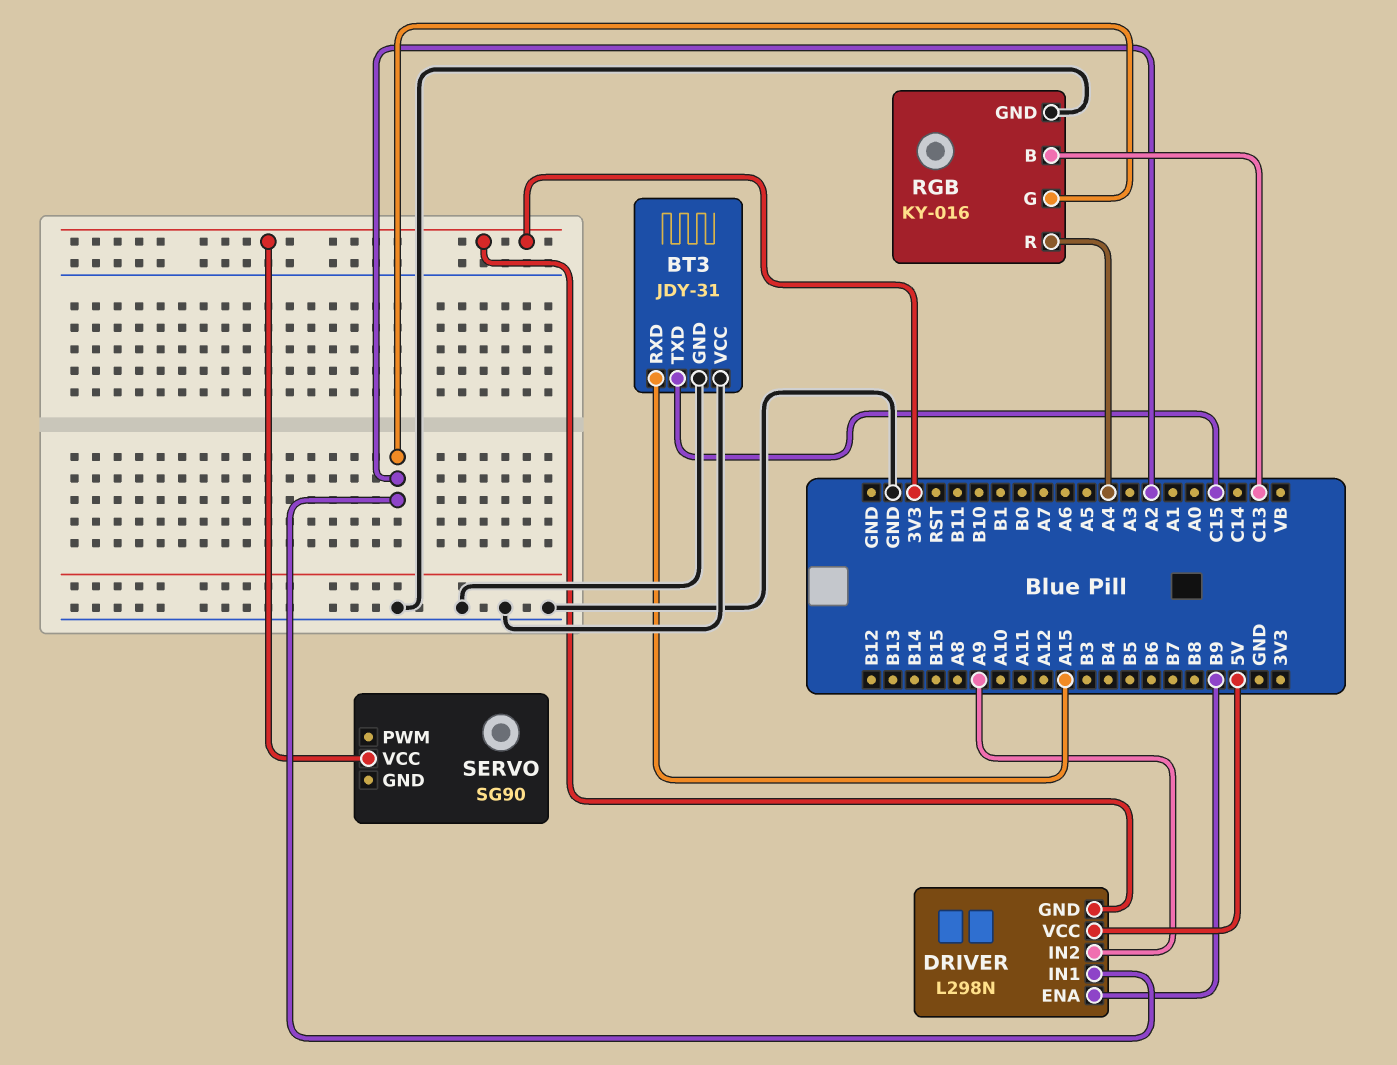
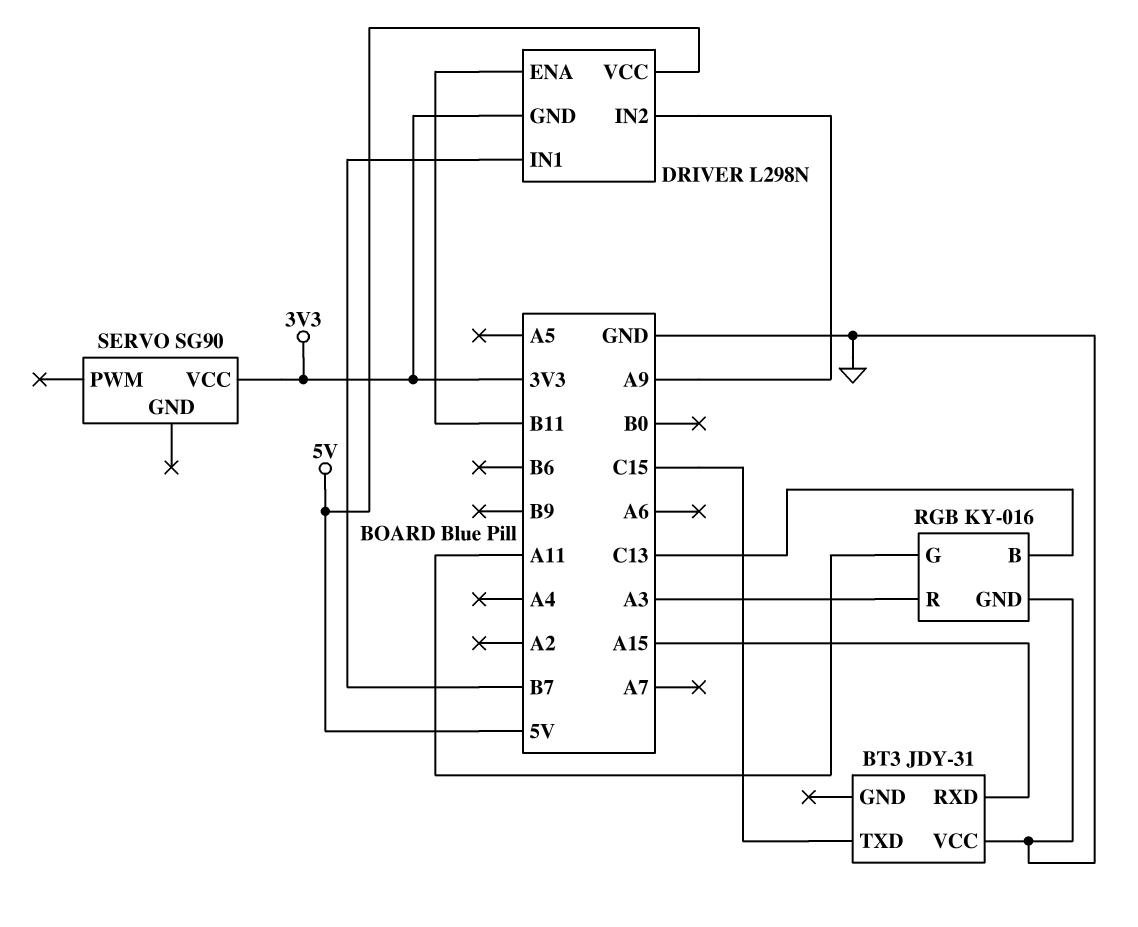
BT3 pin GND: GND -> none
DRIVER pin ENA: B9 -> B11
DRIVER pin IN1: A2 -> B7
RGB pin G: A2 -> A11
RGB pin R: A4 -> A3

